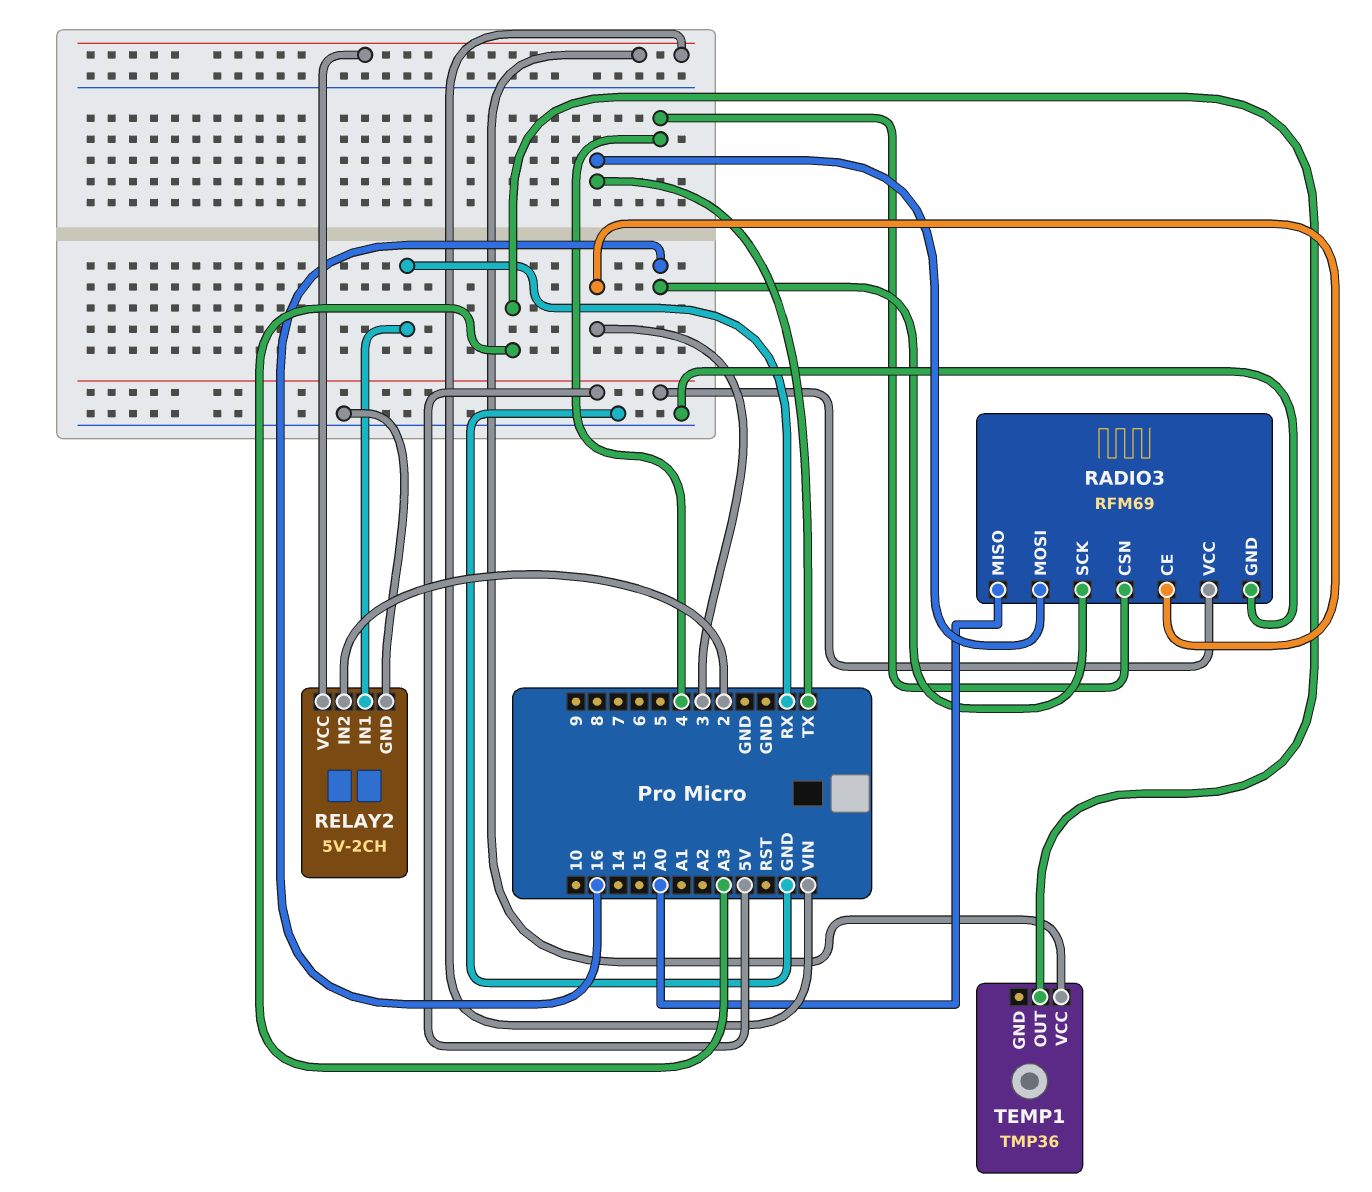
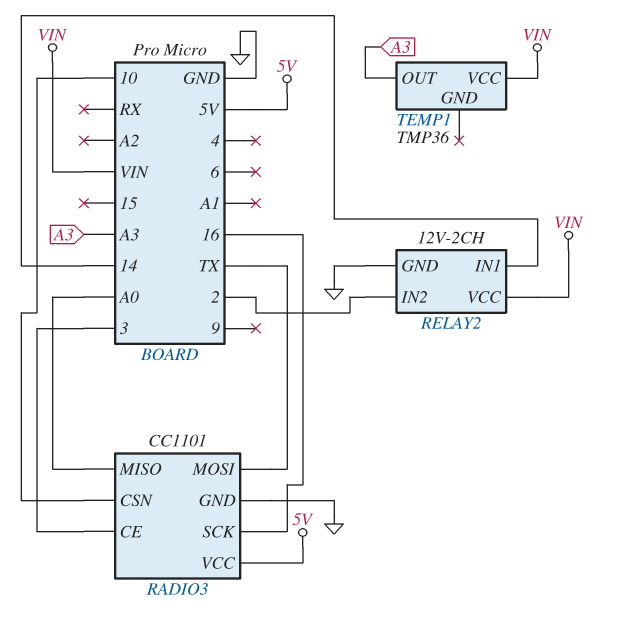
RADIO3: RFM69 -> CC1101
RADIO3 pin CSN: 4 -> 10
RELAY2: 5V-2CH -> 12V-2CH
RELAY2 pin IN1: RX -> 14

